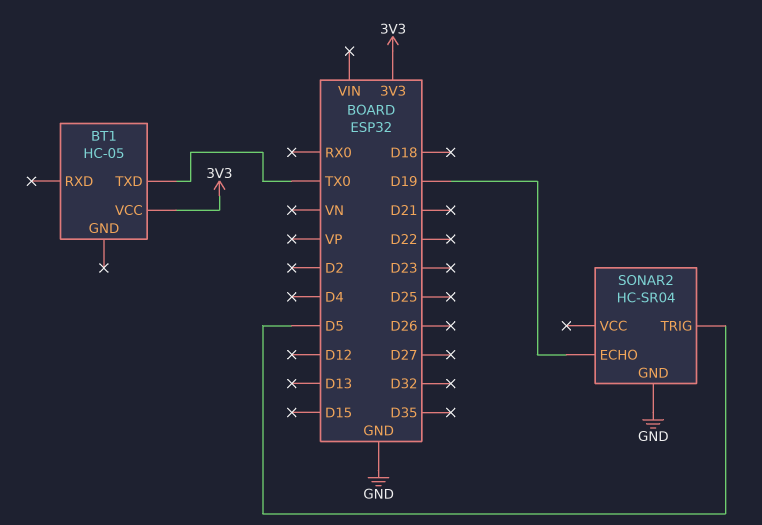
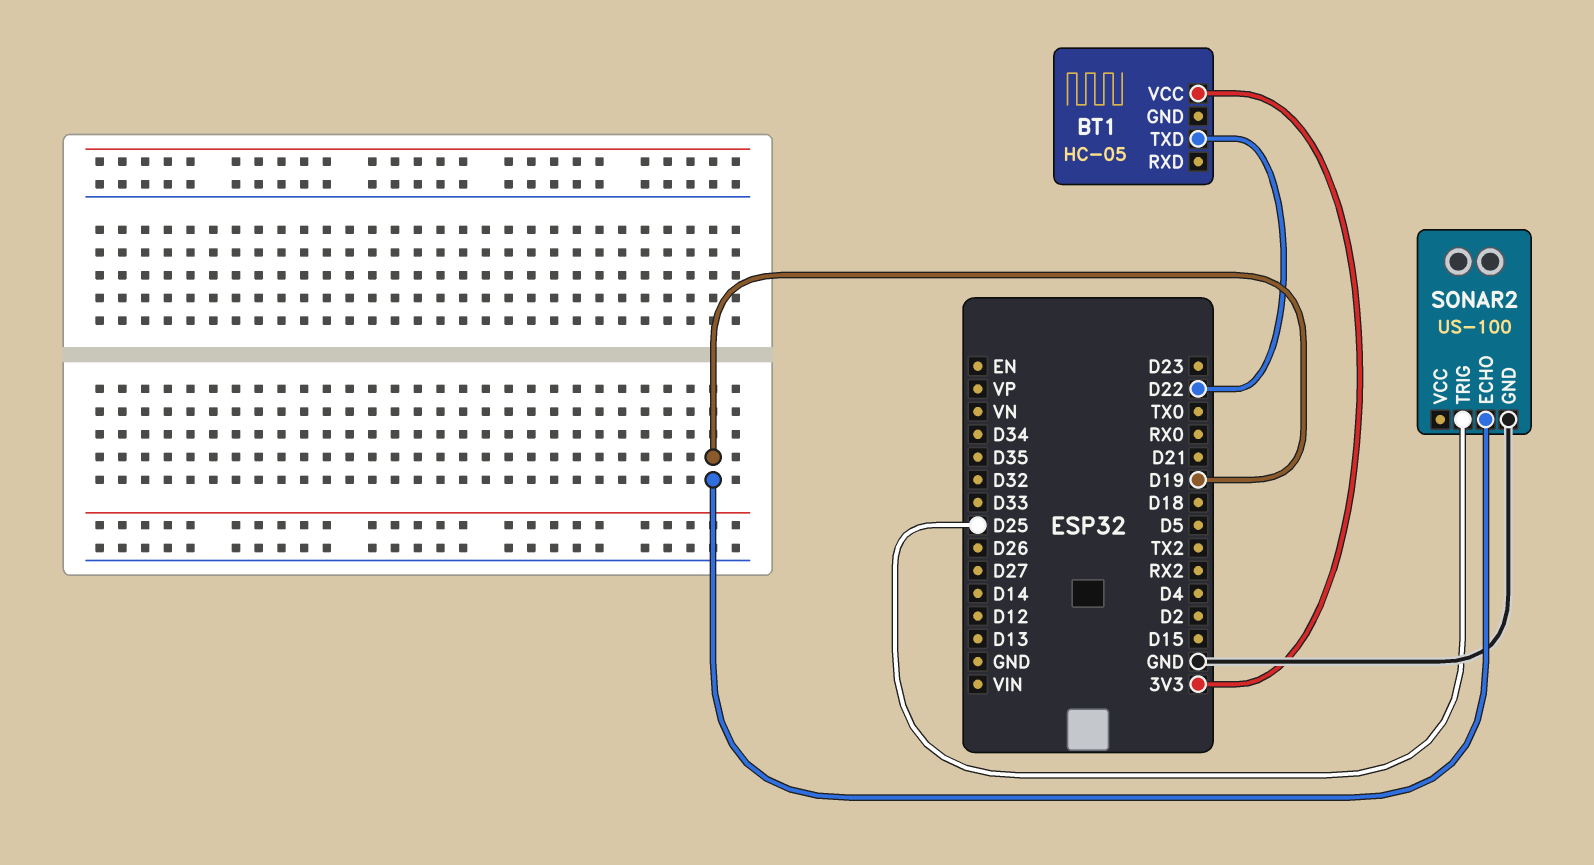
BT1 pin TXD: TX0 -> D22
SONAR2: HC-SR04 -> US-100
SONAR2 pin TRIG: D5 -> D25

